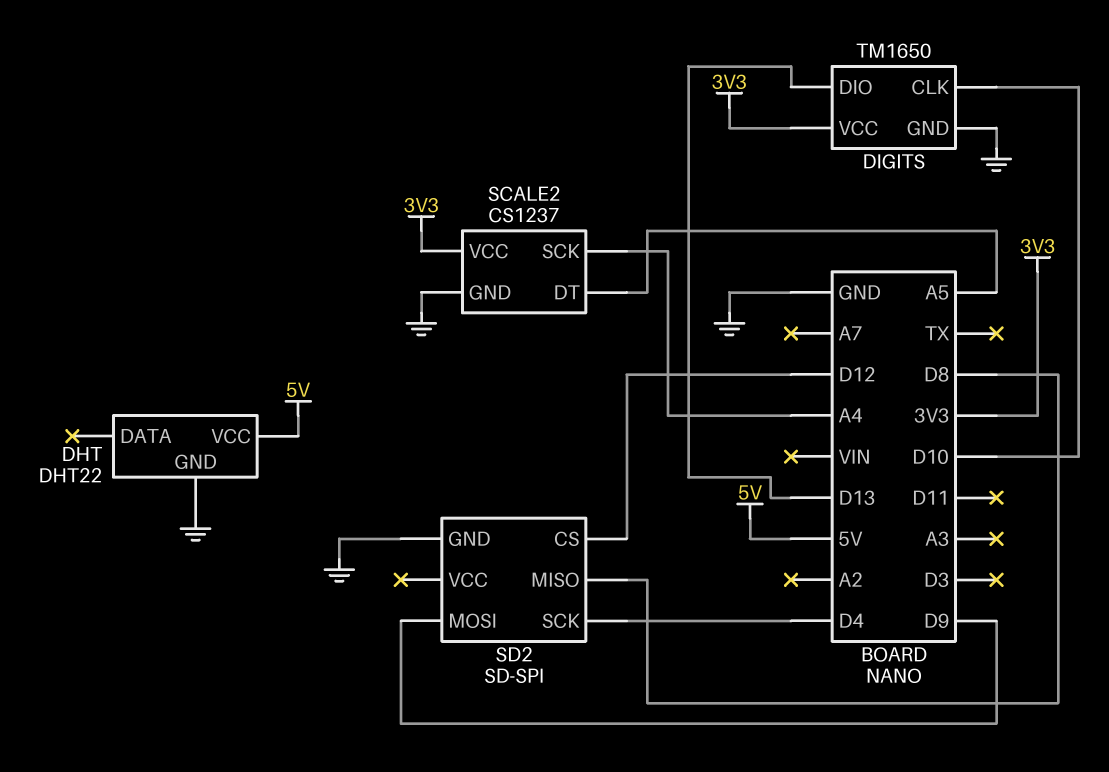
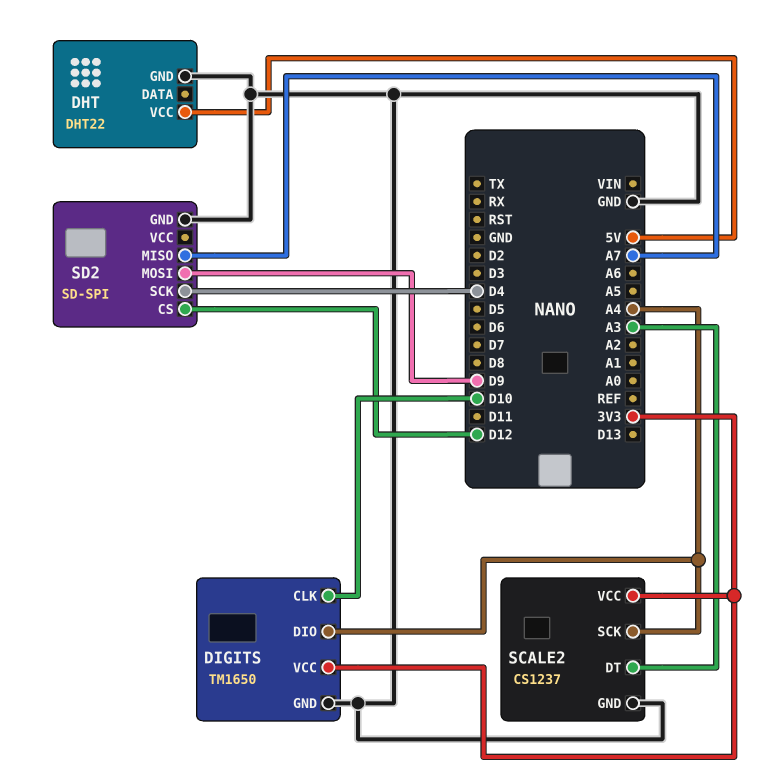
DIGITS pin DIO: D13 -> A4
SCALE2 pin DT: A5 -> A3
SD2 pin MISO: D8 -> A7

